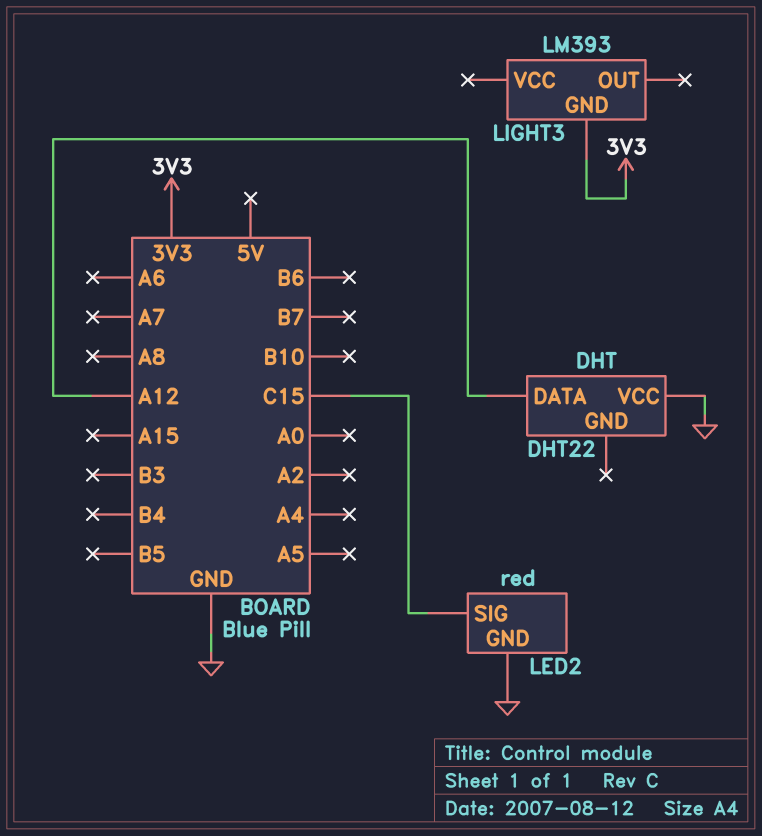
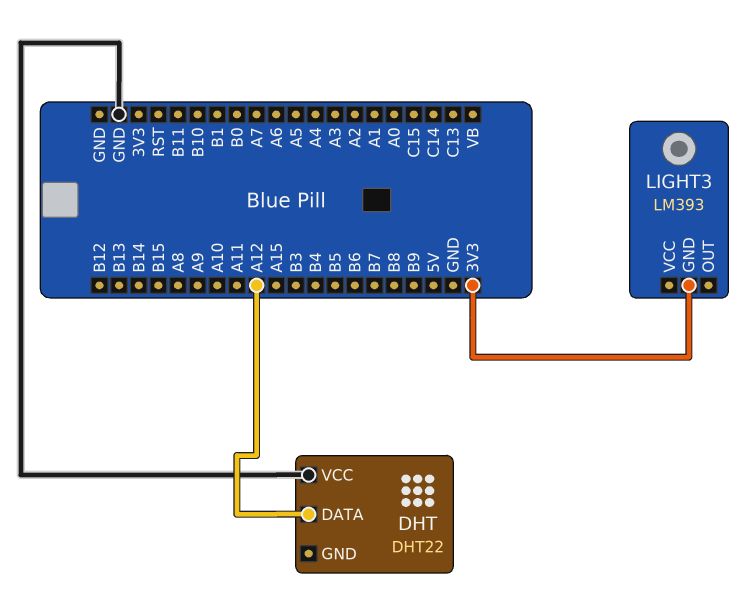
LED2: red -> none
LED2 pin GND: GND -> none
LED2 pin SIG: C15 -> none

